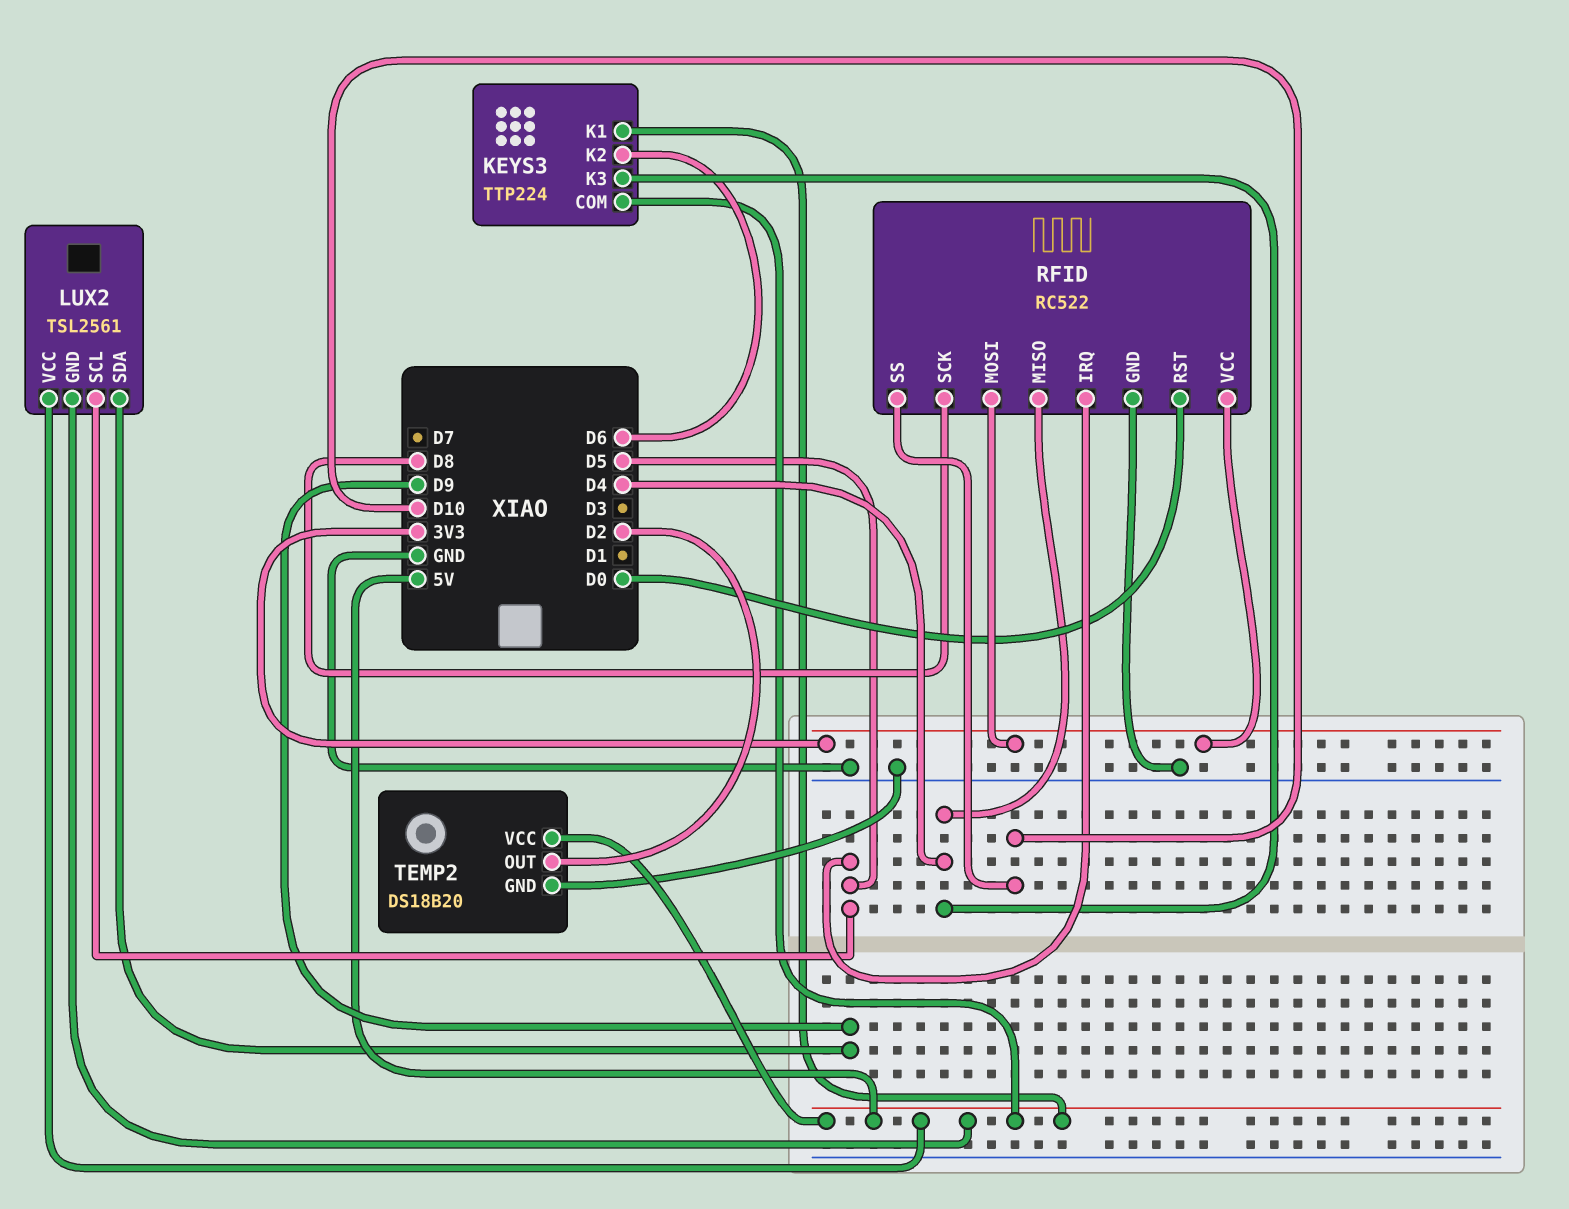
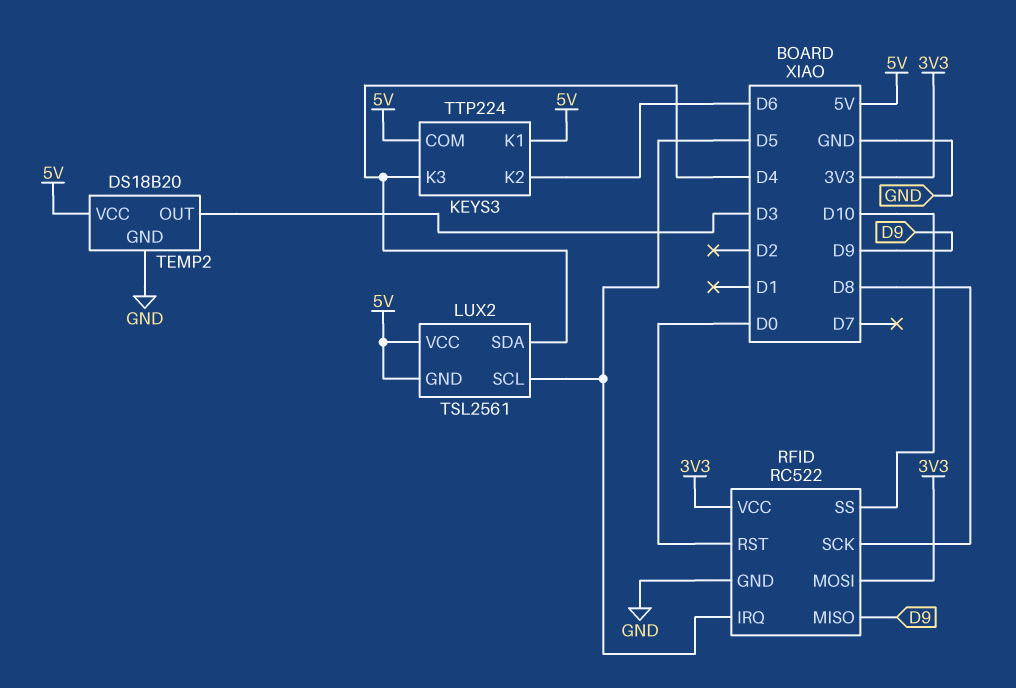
LUX2 pin SDA: D9 -> D4
RFID pin MISO: D4 -> D9
TEMP2 pin OUT: D2 -> D3

